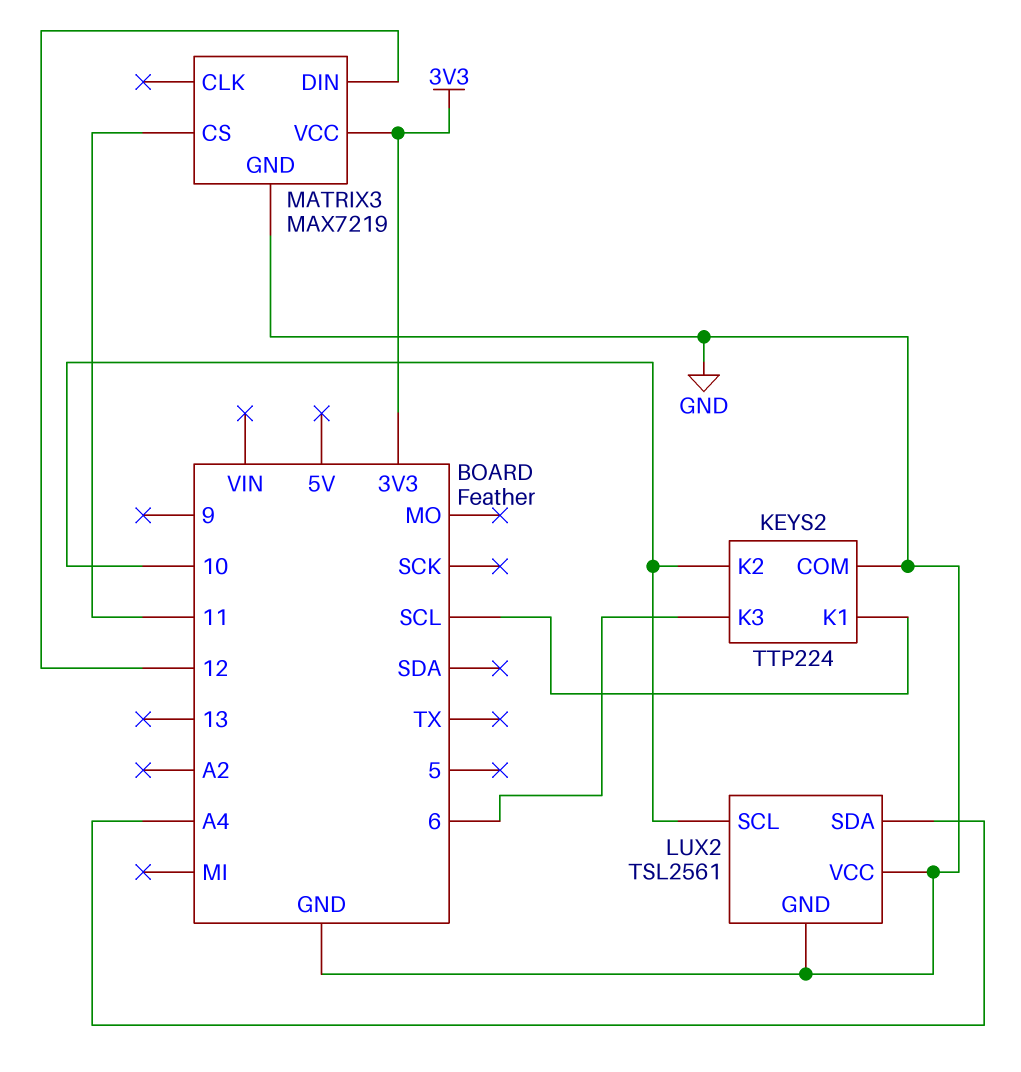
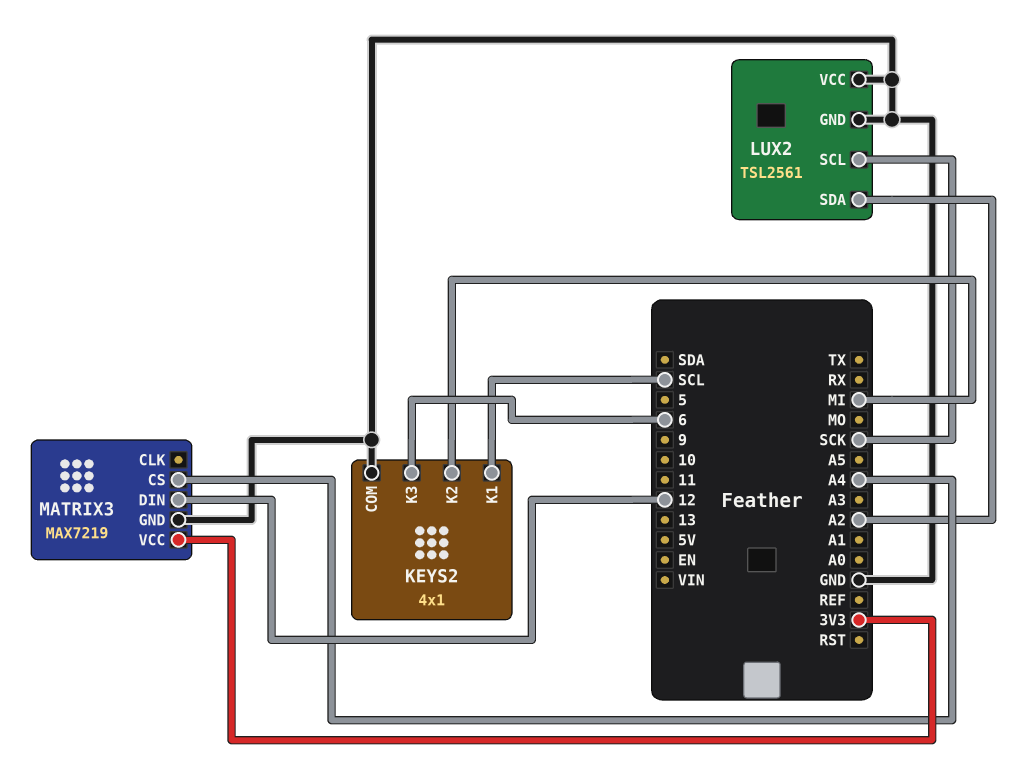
KEYS2: TTP224 -> 4x1
KEYS2 pin K2: 10 -> MI
LUX2 pin SCL: 10 -> SCK
LUX2 pin SDA: A4 -> A2
MATRIX3 pin CS: 11 -> A4

